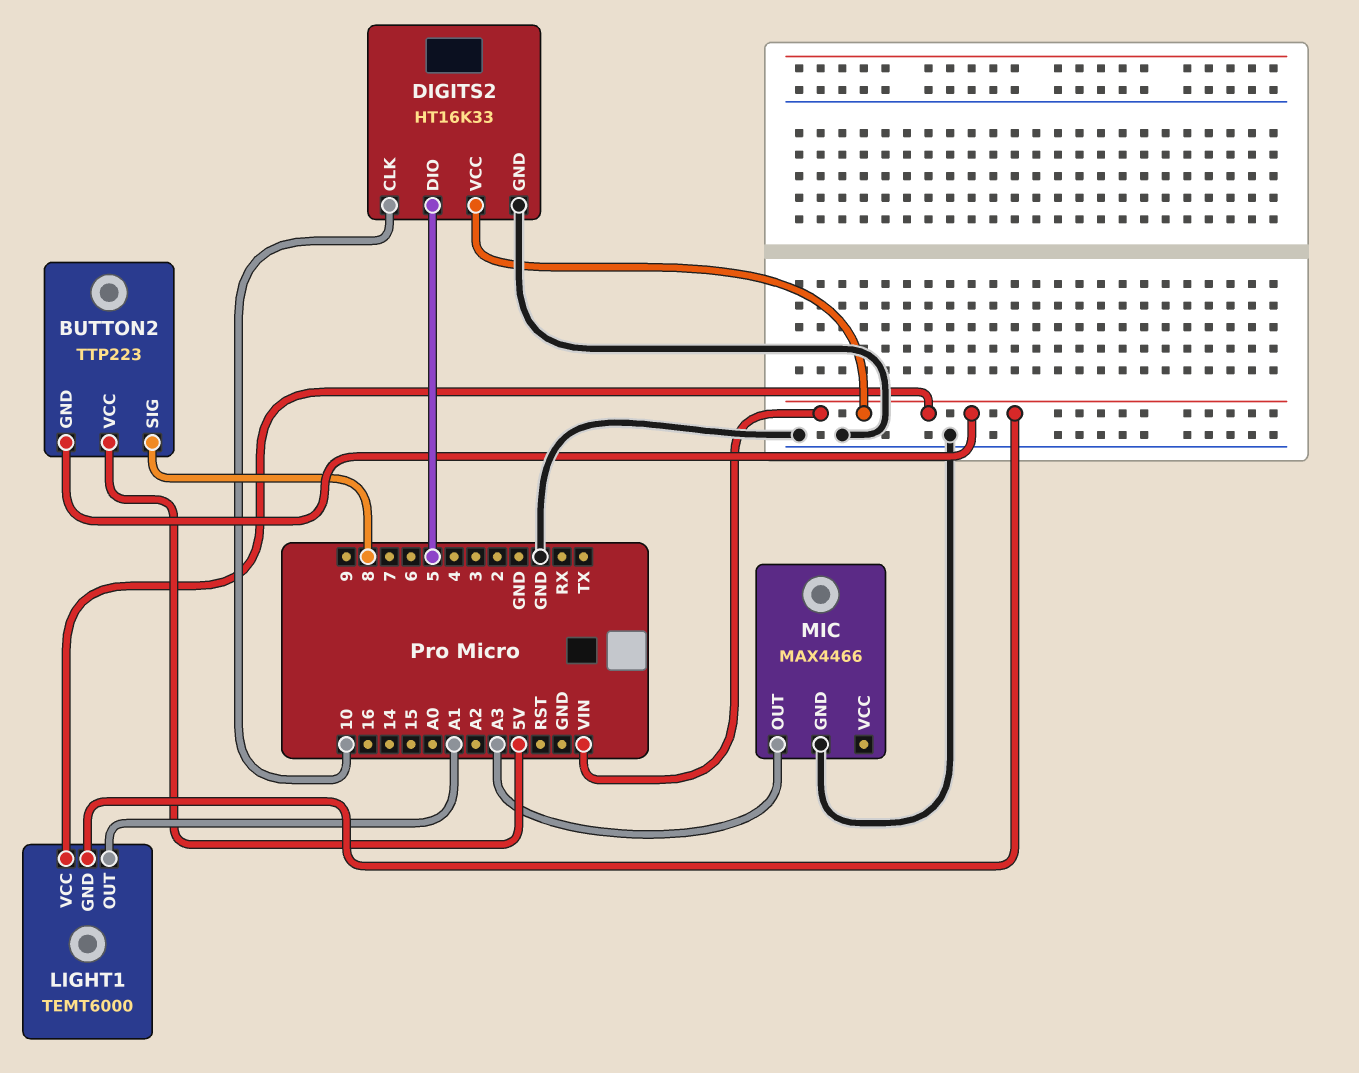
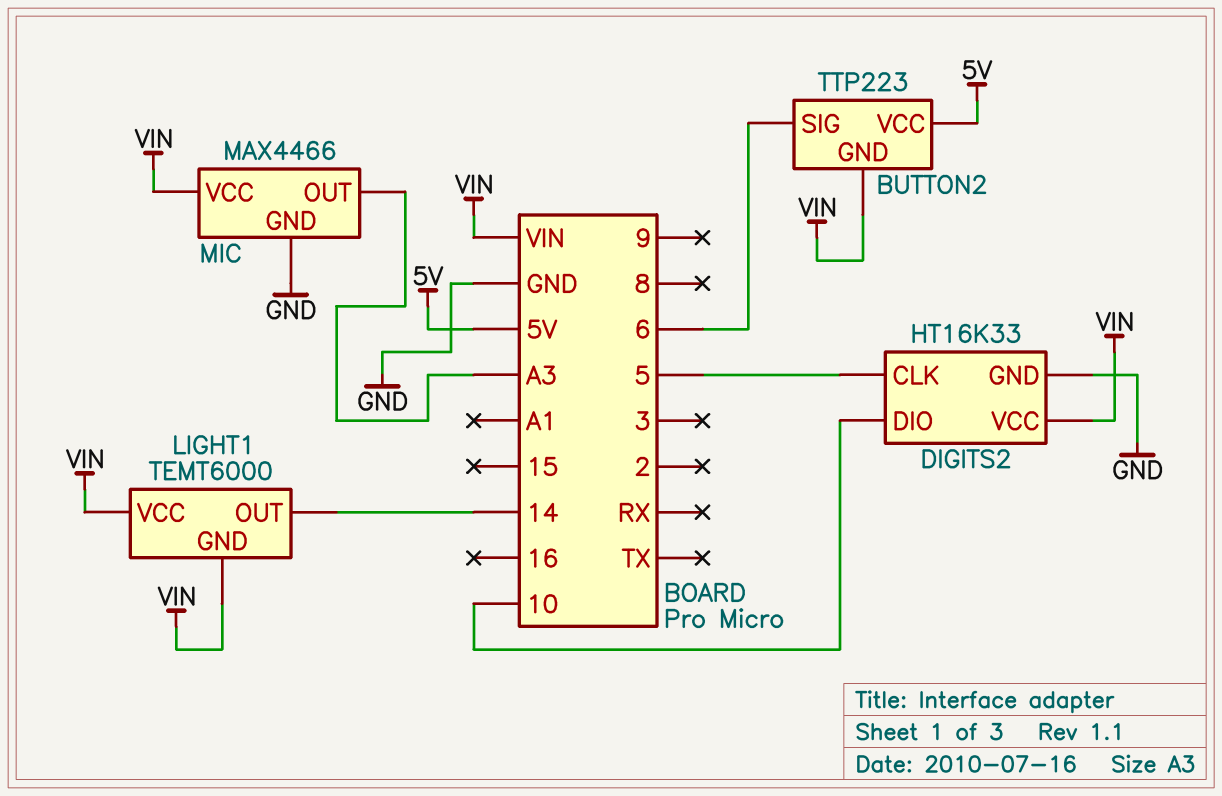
BUTTON2 pin SIG: 8 -> 6
DIGITS2 pin CLK: 10 -> 5
DIGITS2 pin DIO: 5 -> 10
LIGHT1 pin OUT: A1 -> 14
MIC pin VCC: none -> VIN

